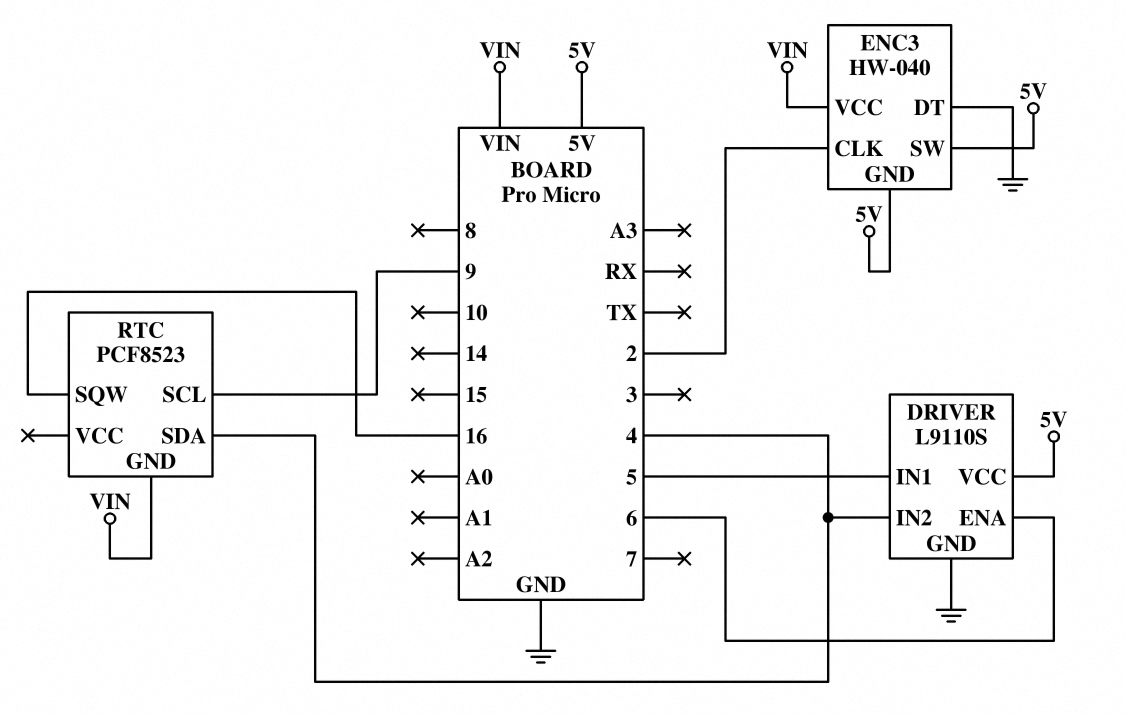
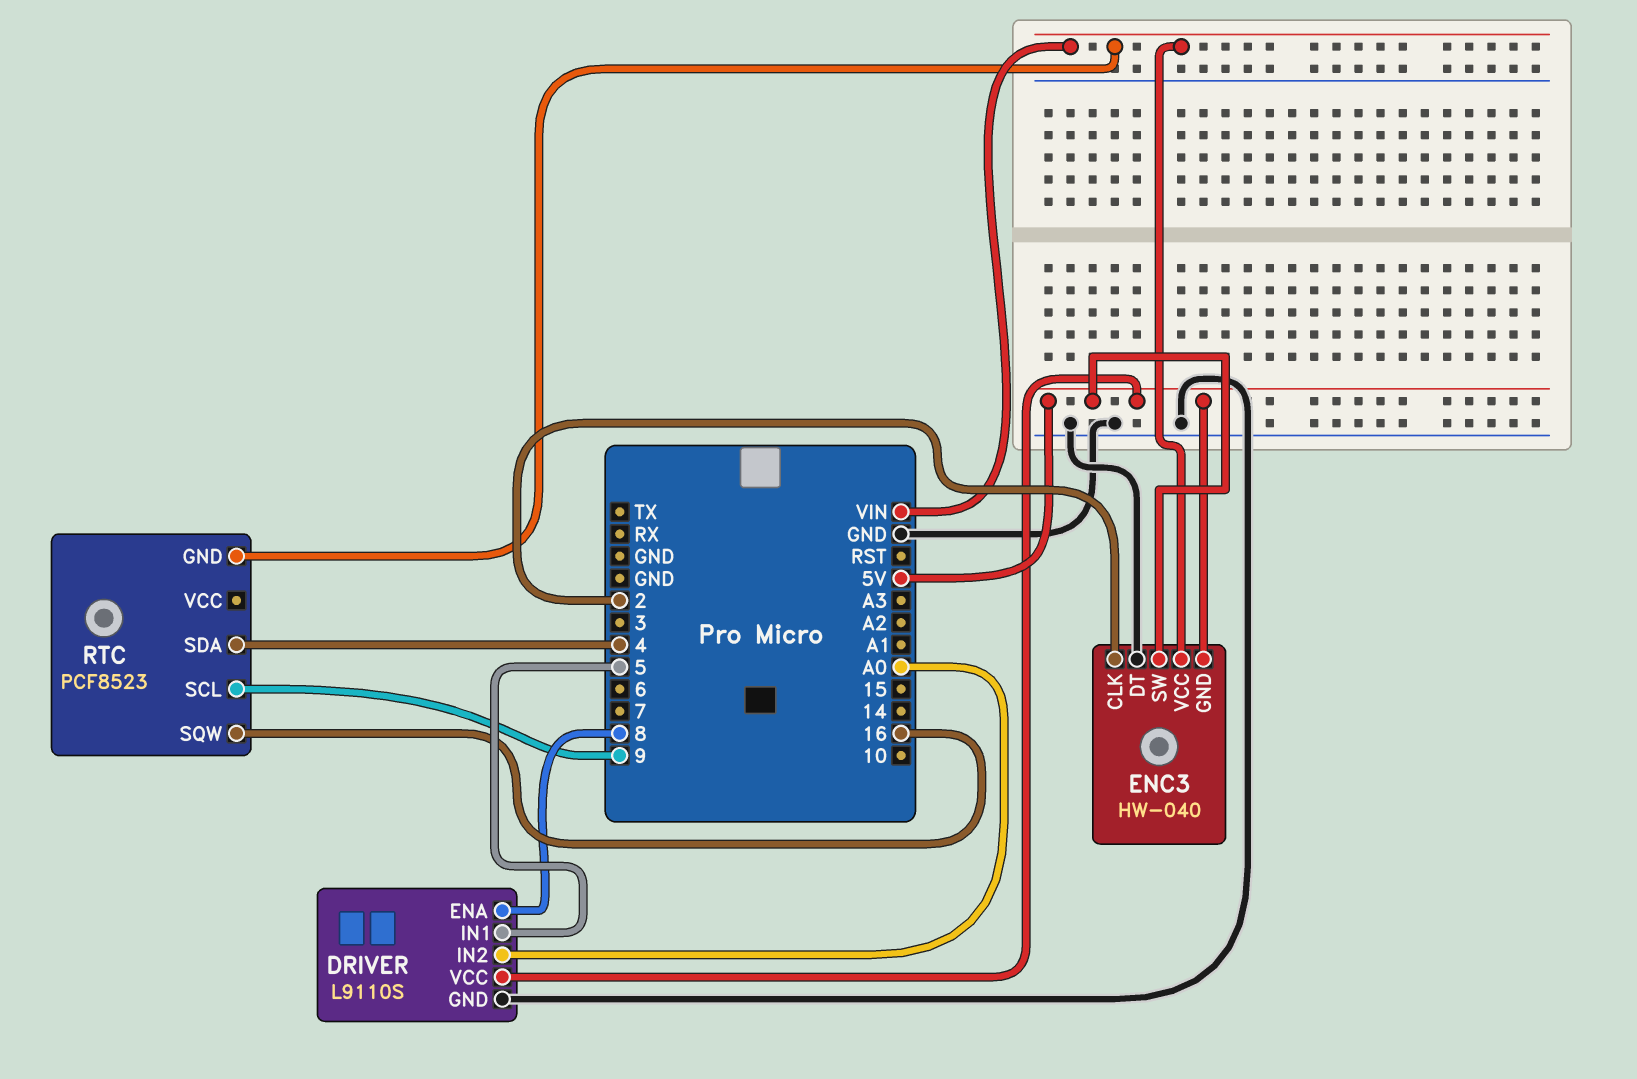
DRIVER pin ENA: 6 -> 8
DRIVER pin IN2: 4 -> A0

